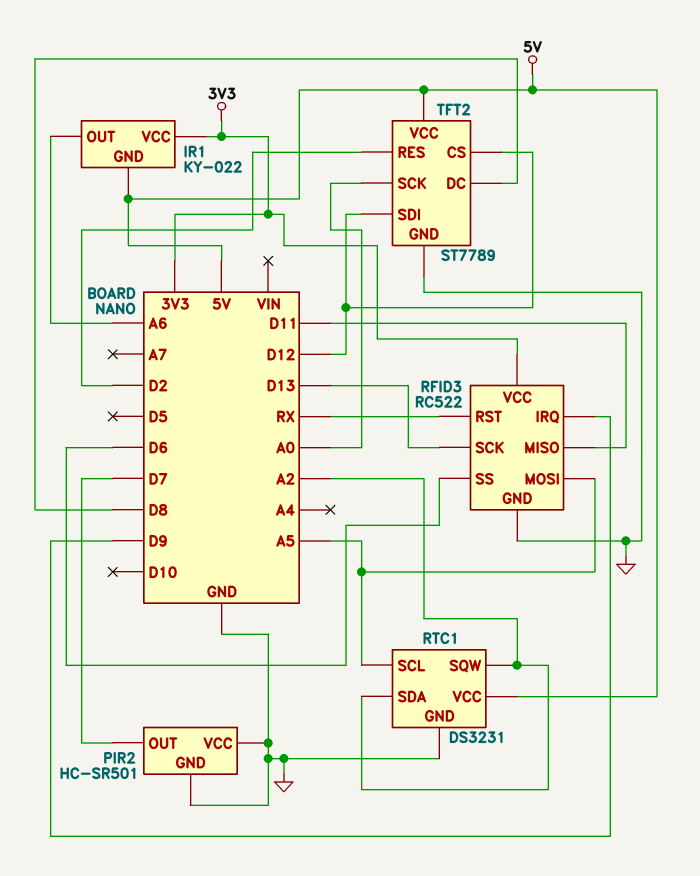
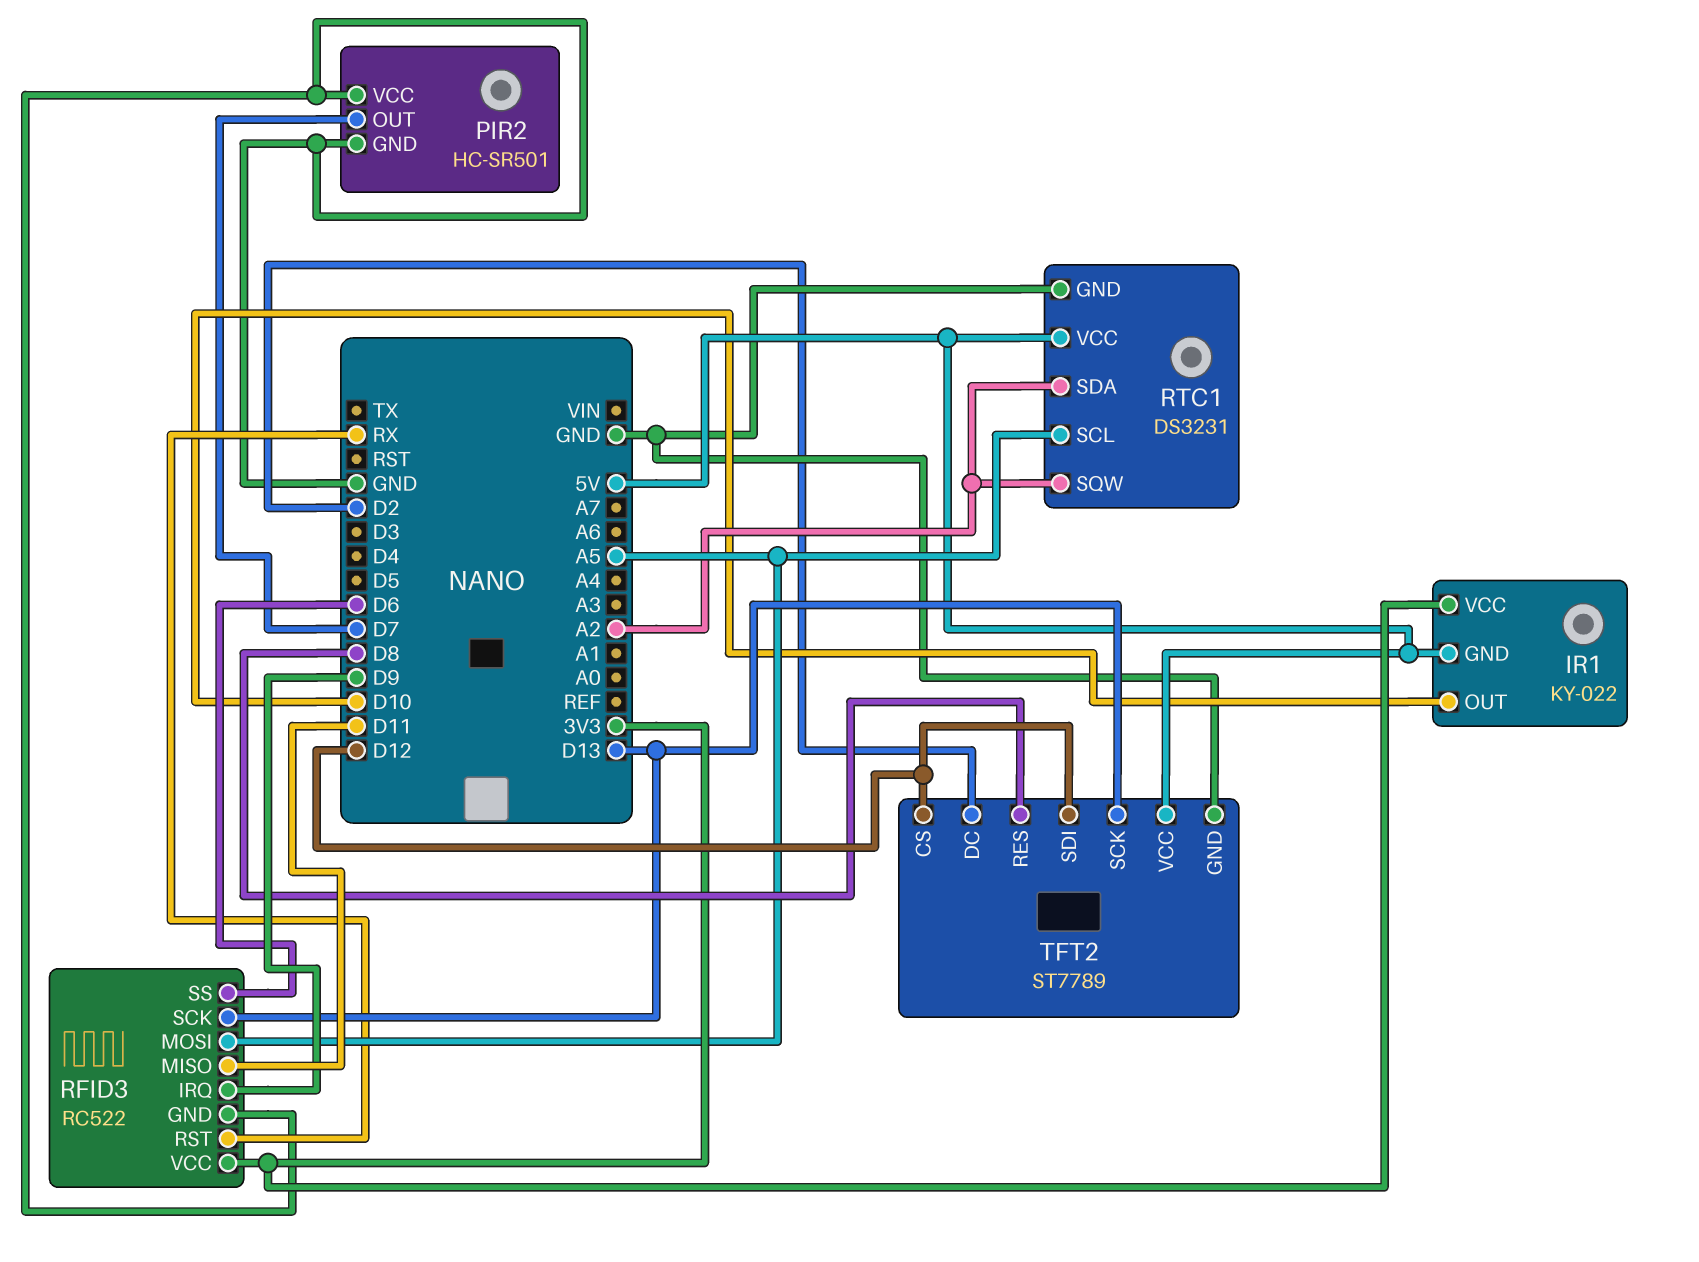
IR1 pin OUT: A6 -> D10
TFT2 pin DC: D8 -> D2
TFT2 pin RES: D2 -> D8
TFT2 pin SCK: A0 -> D13

